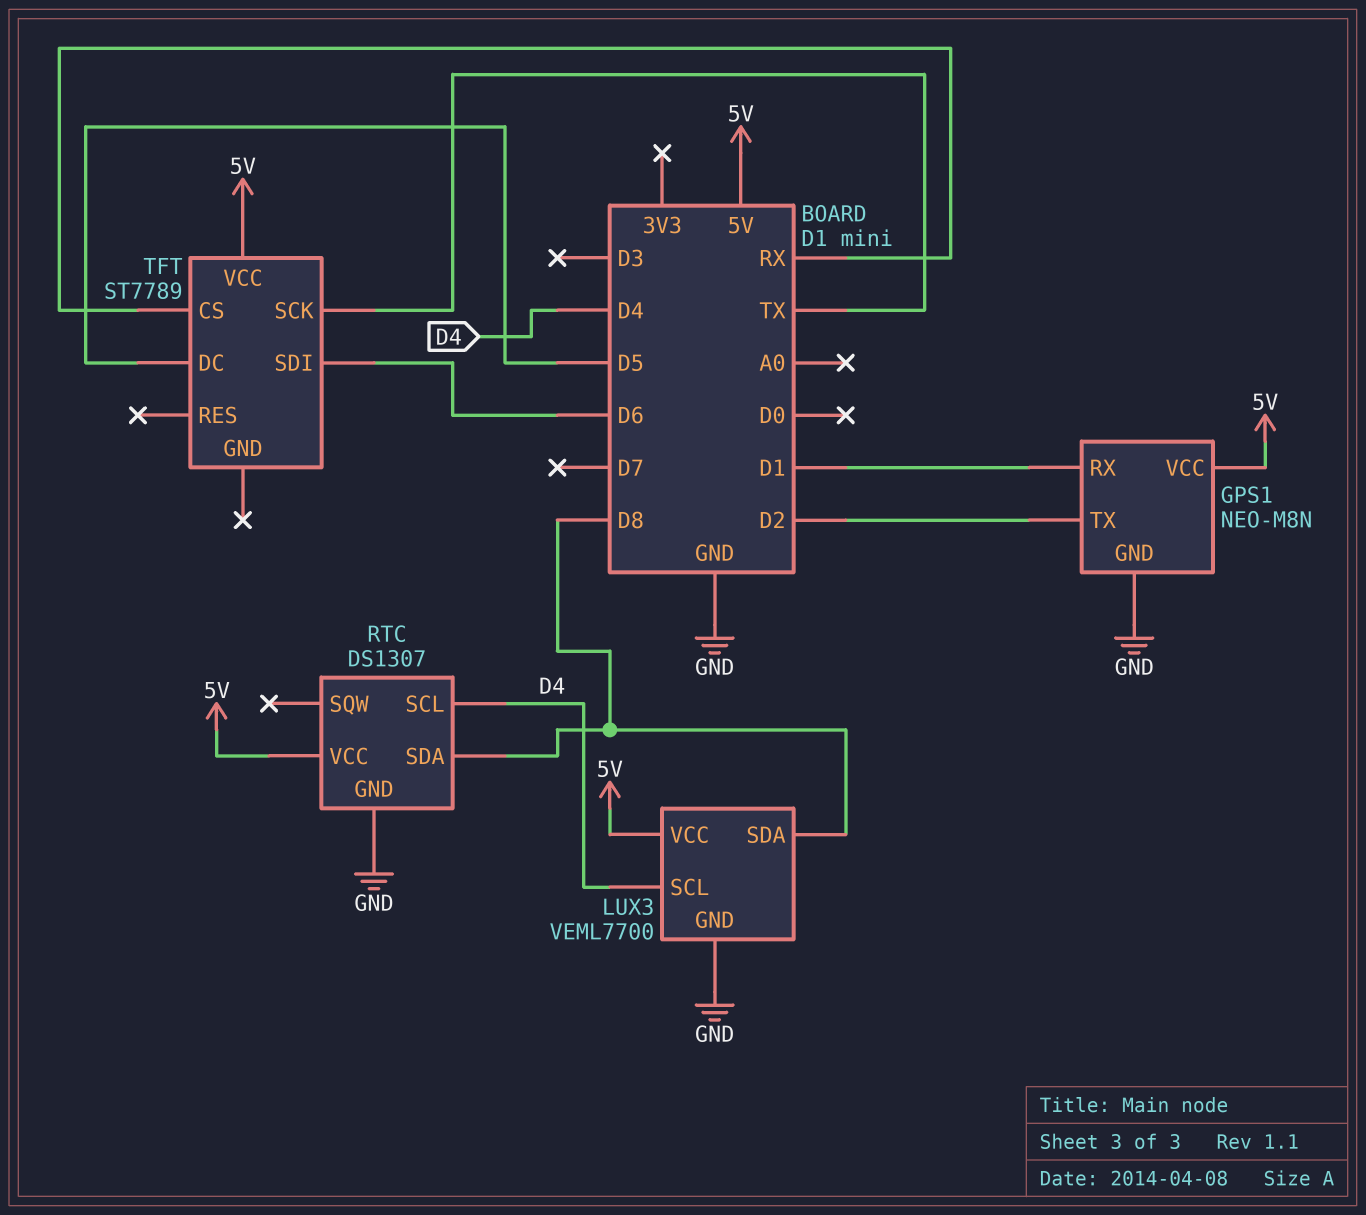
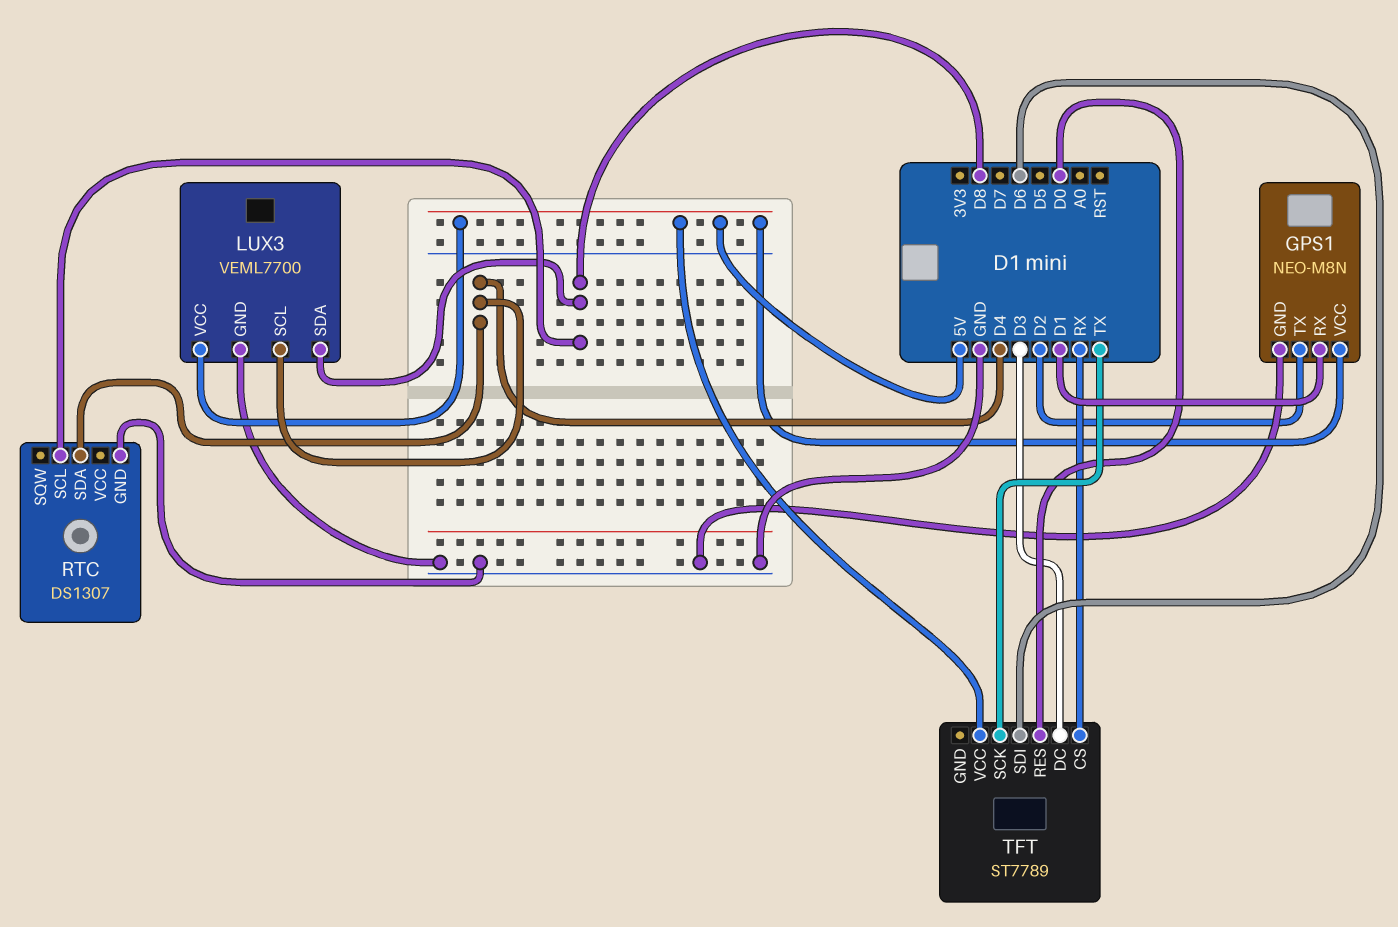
RTC pin SCL: D4 -> D8
RTC pin SDA: D8 -> D4
RTC pin VCC: 5V -> none
TFT pin DC: D5 -> D3
TFT pin RES: none -> D0

